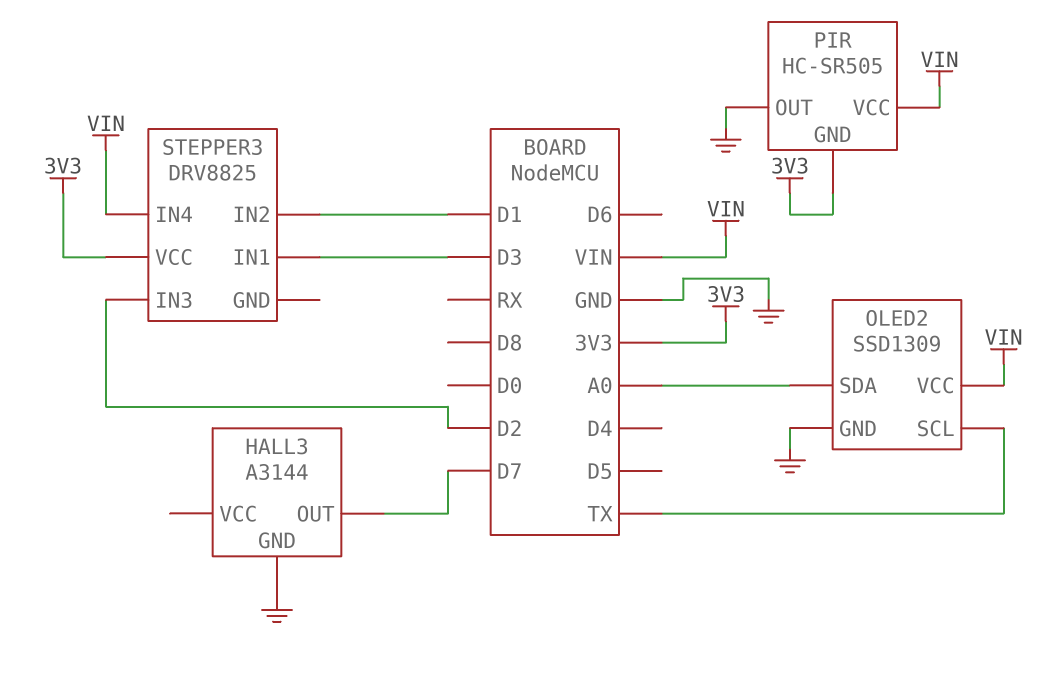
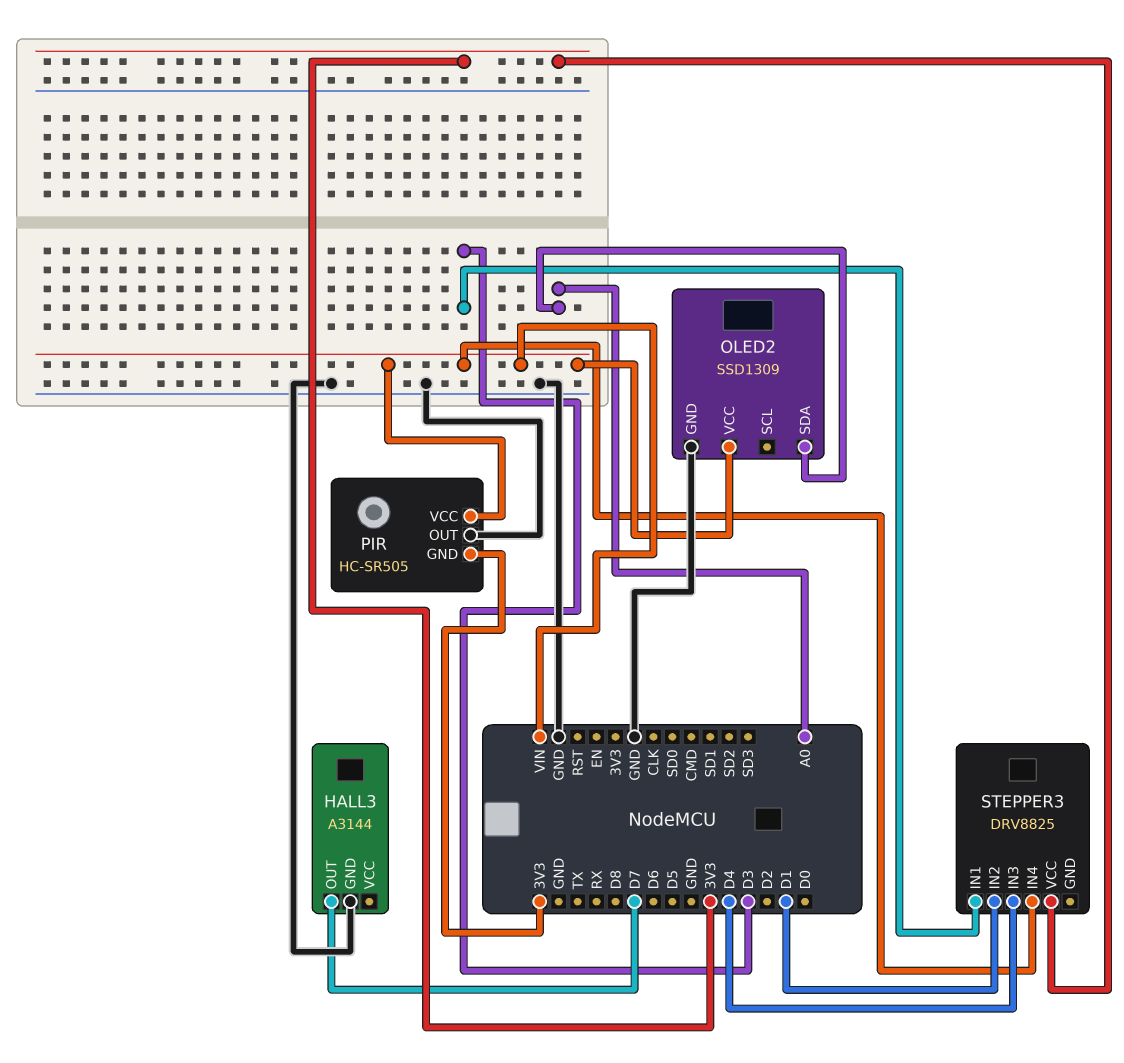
OLED2 pin SCL: TX -> none
STEPPER3 pin IN3: D2 -> D4

